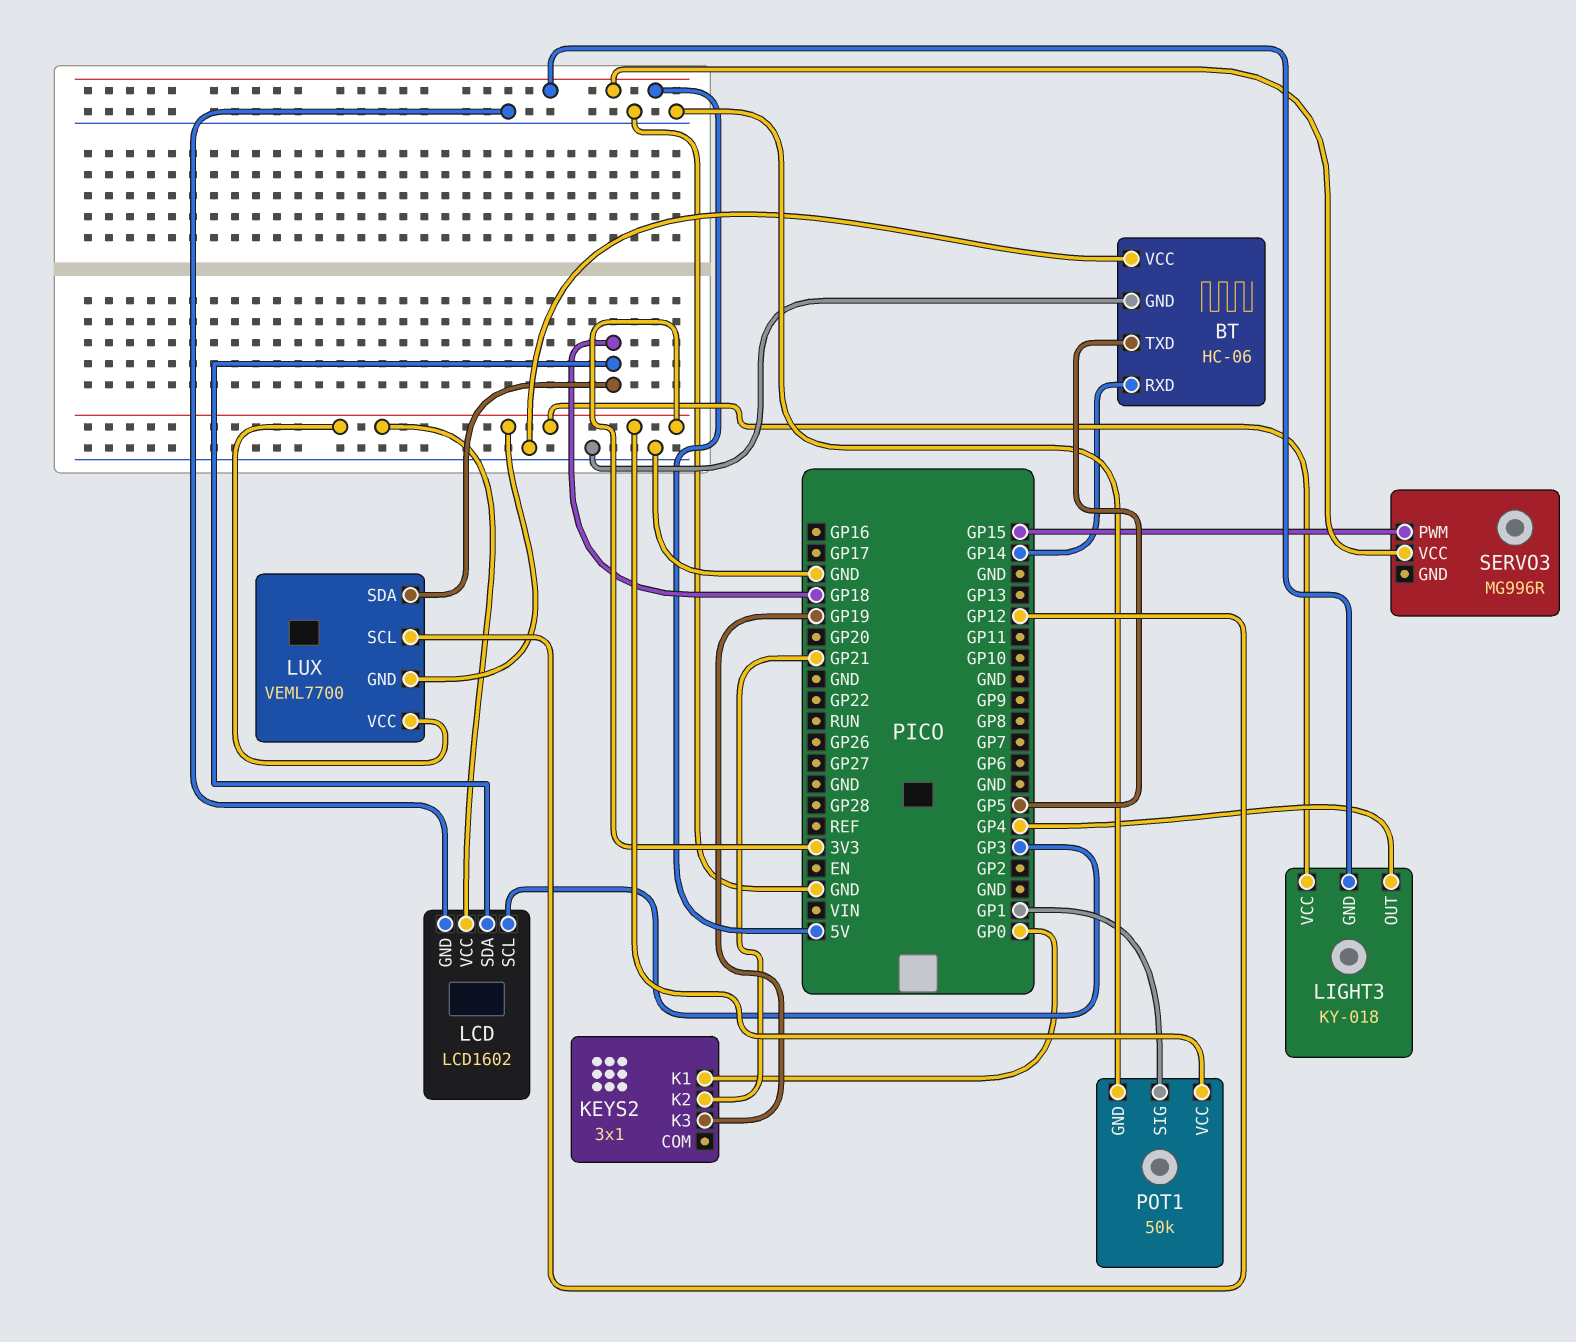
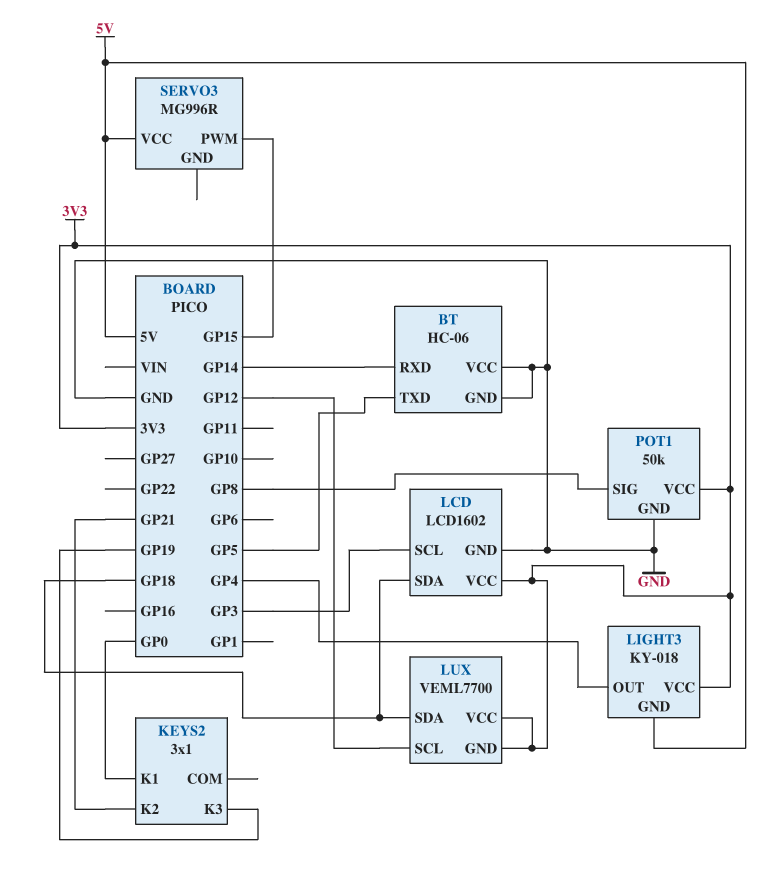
POT1 pin SIG: GP1 -> GP8

